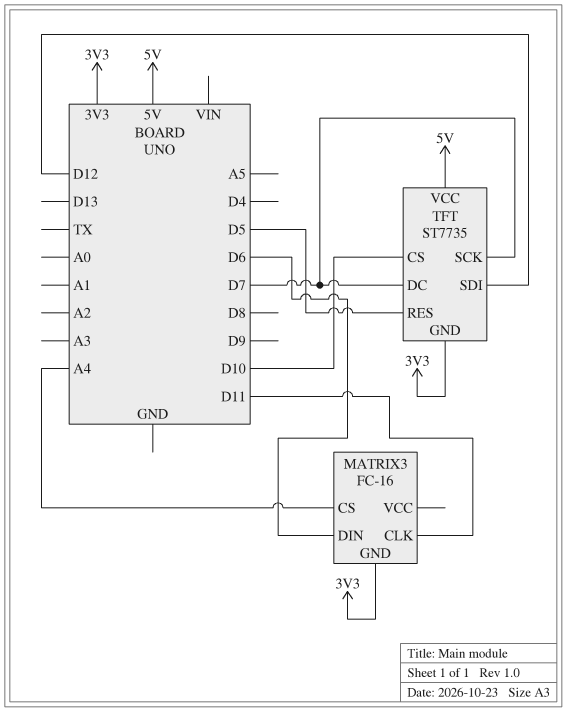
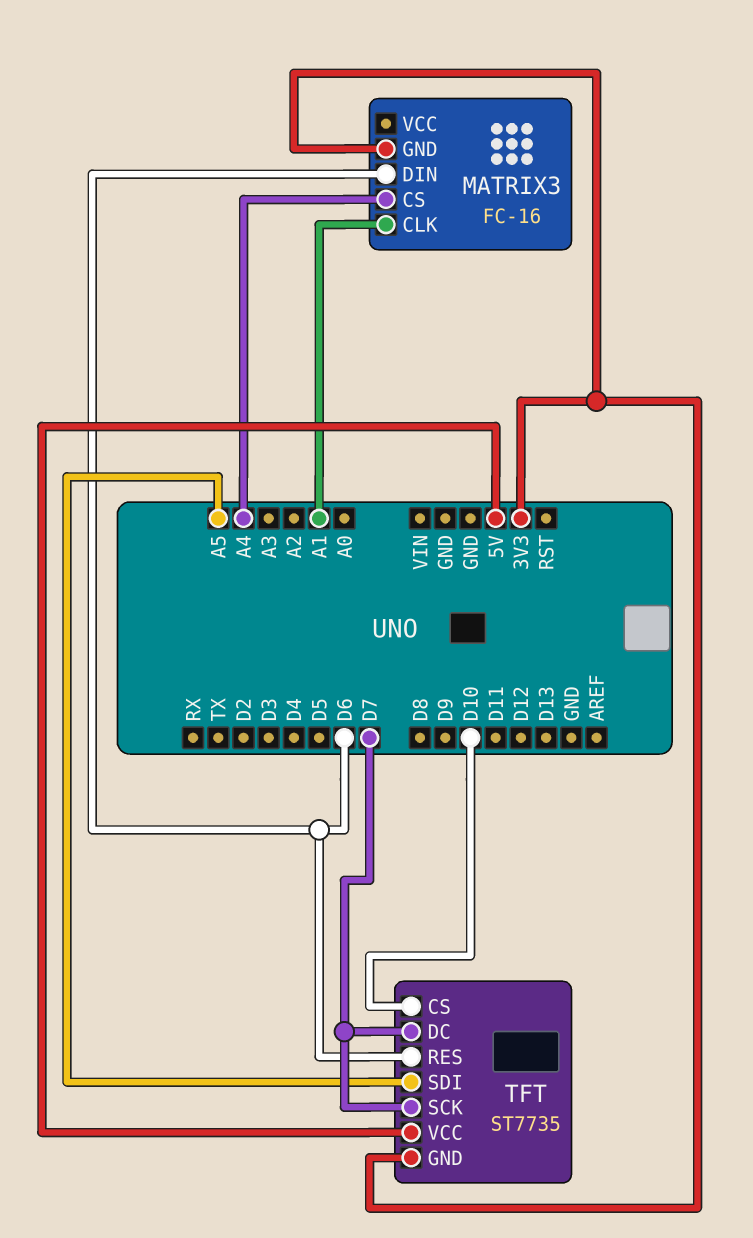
MATRIX3 pin CLK: D11 -> A1
TFT pin RES: D5 -> D6
TFT pin SDI: D12 -> A5

